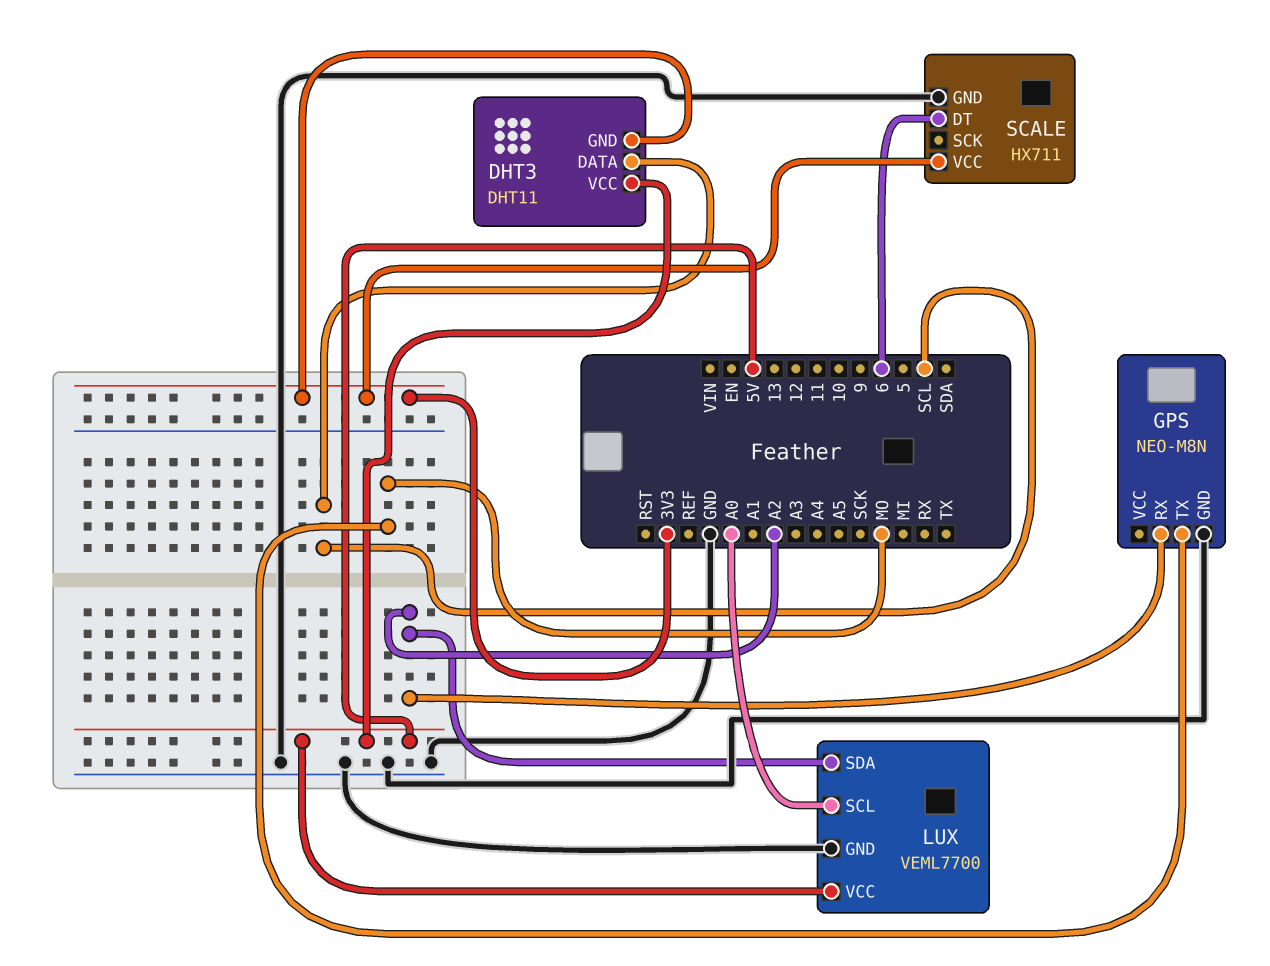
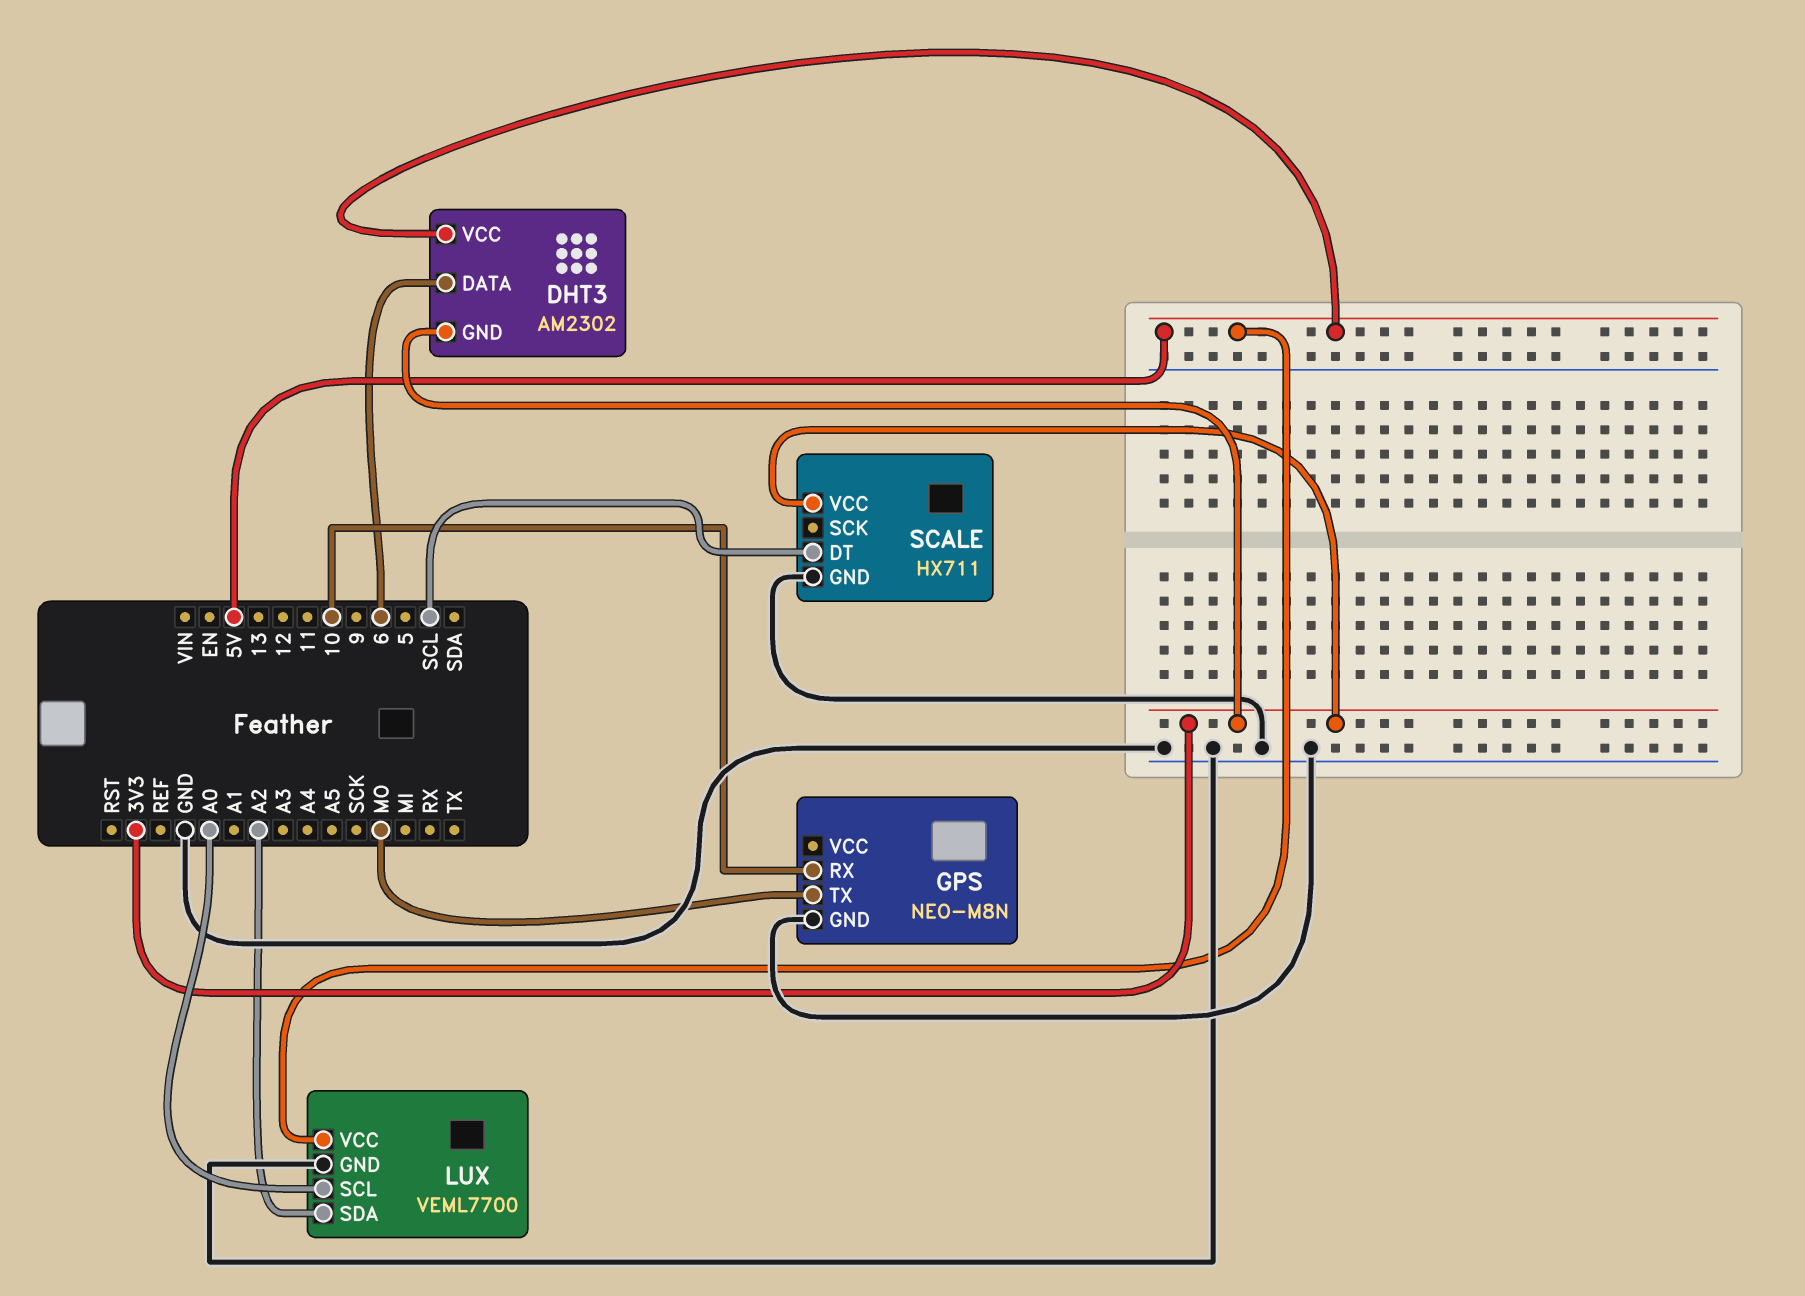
DHT3: DHT11 -> AM2302
DHT3 pin DATA: SCL -> 6
GPS pin RX: A2 -> 10
SCALE pin DT: 6 -> SCL

